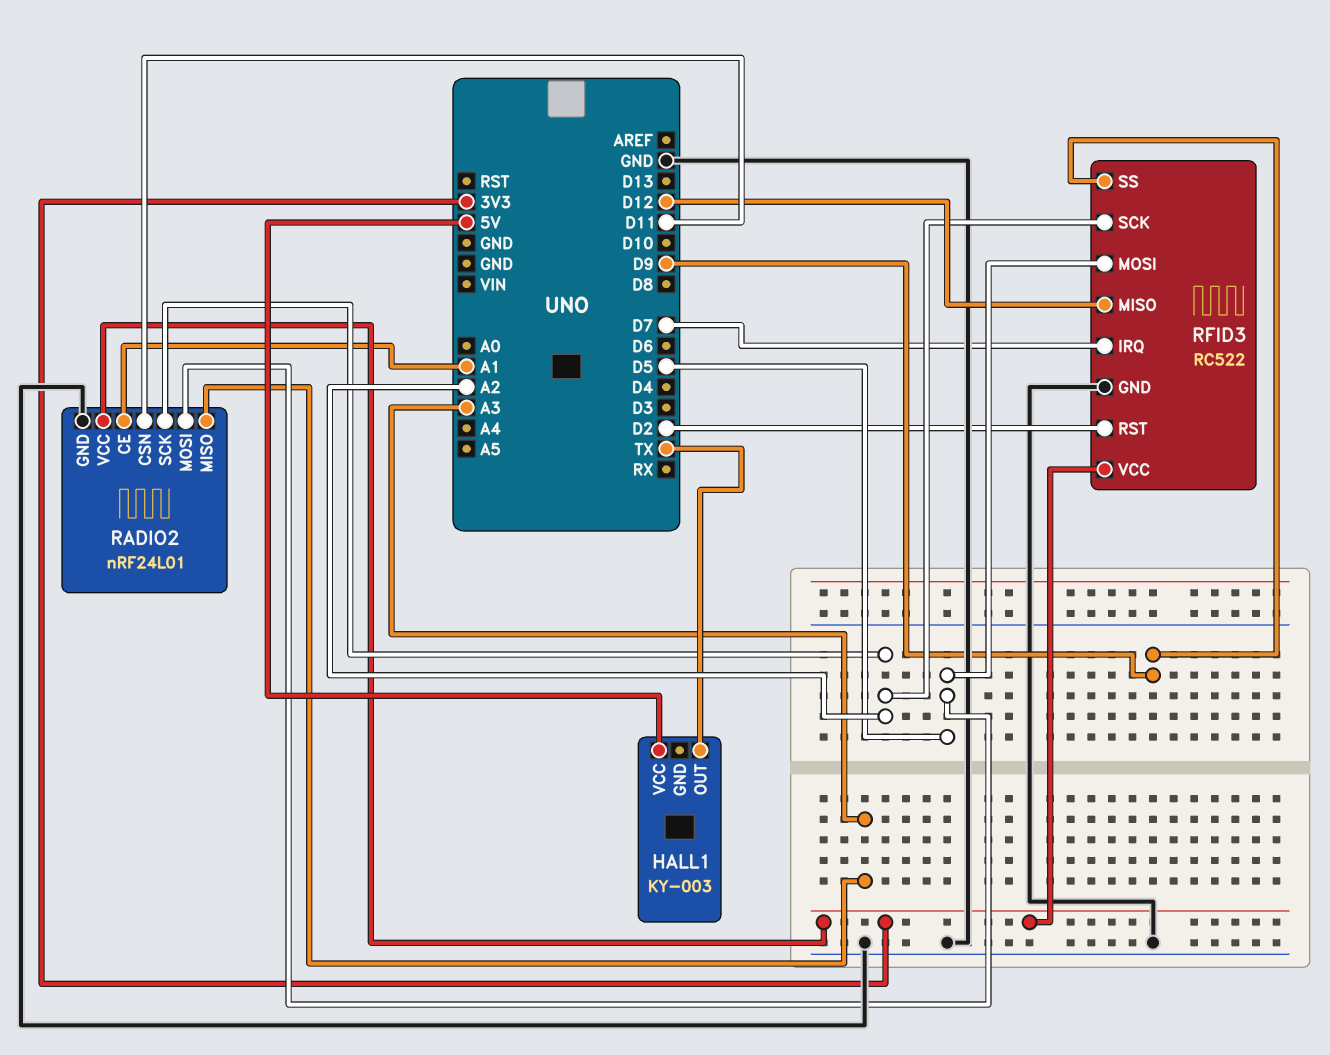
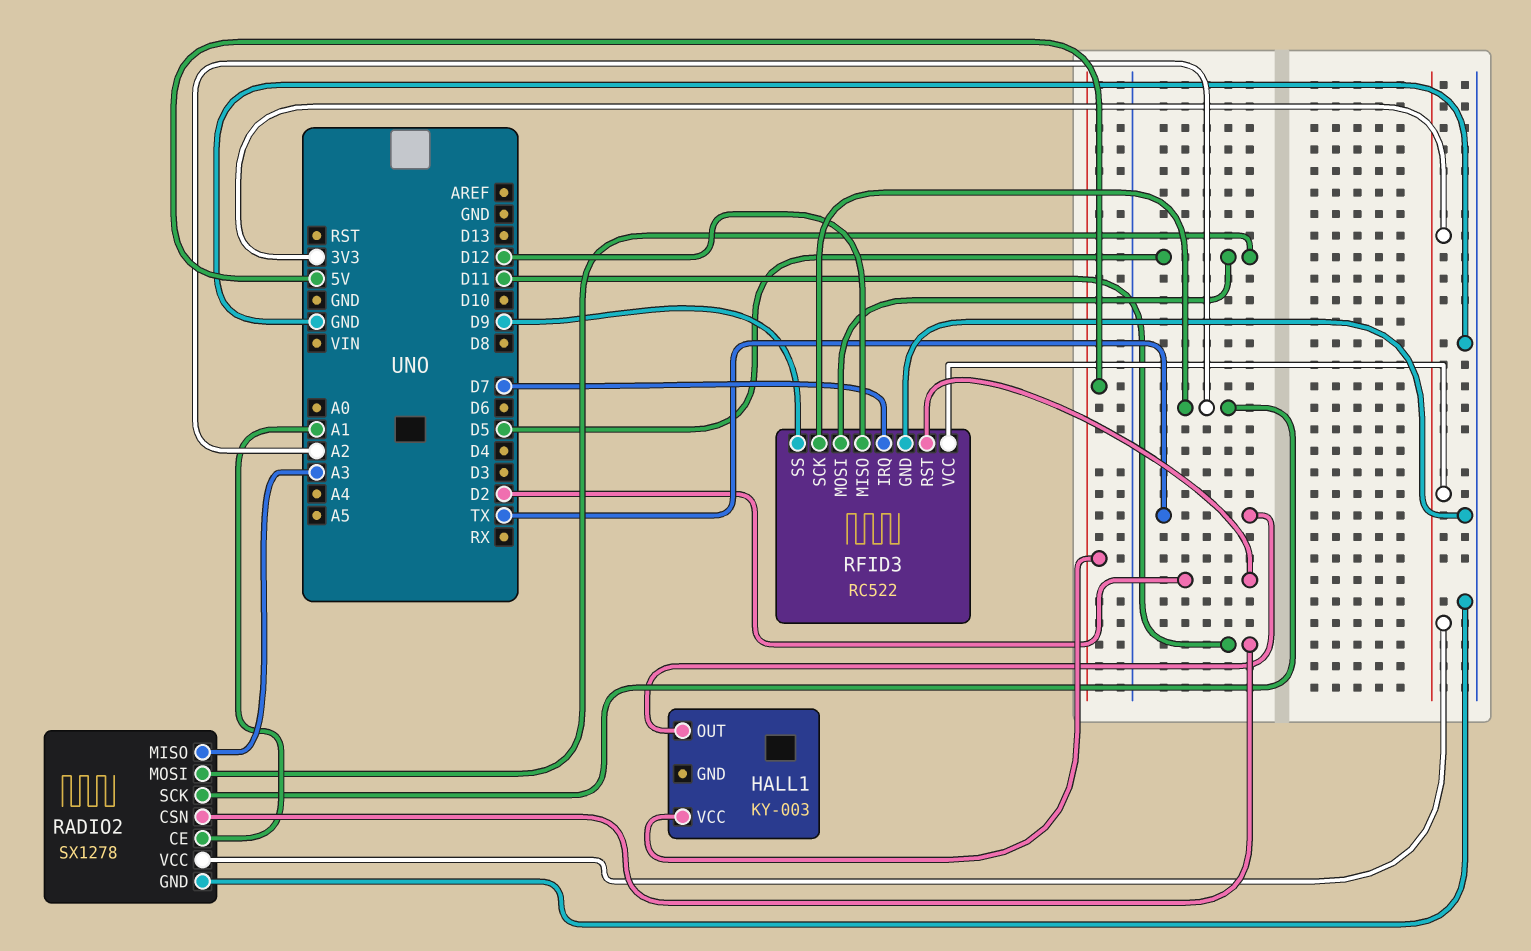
RADIO2: nRF24L01 -> SX1278

